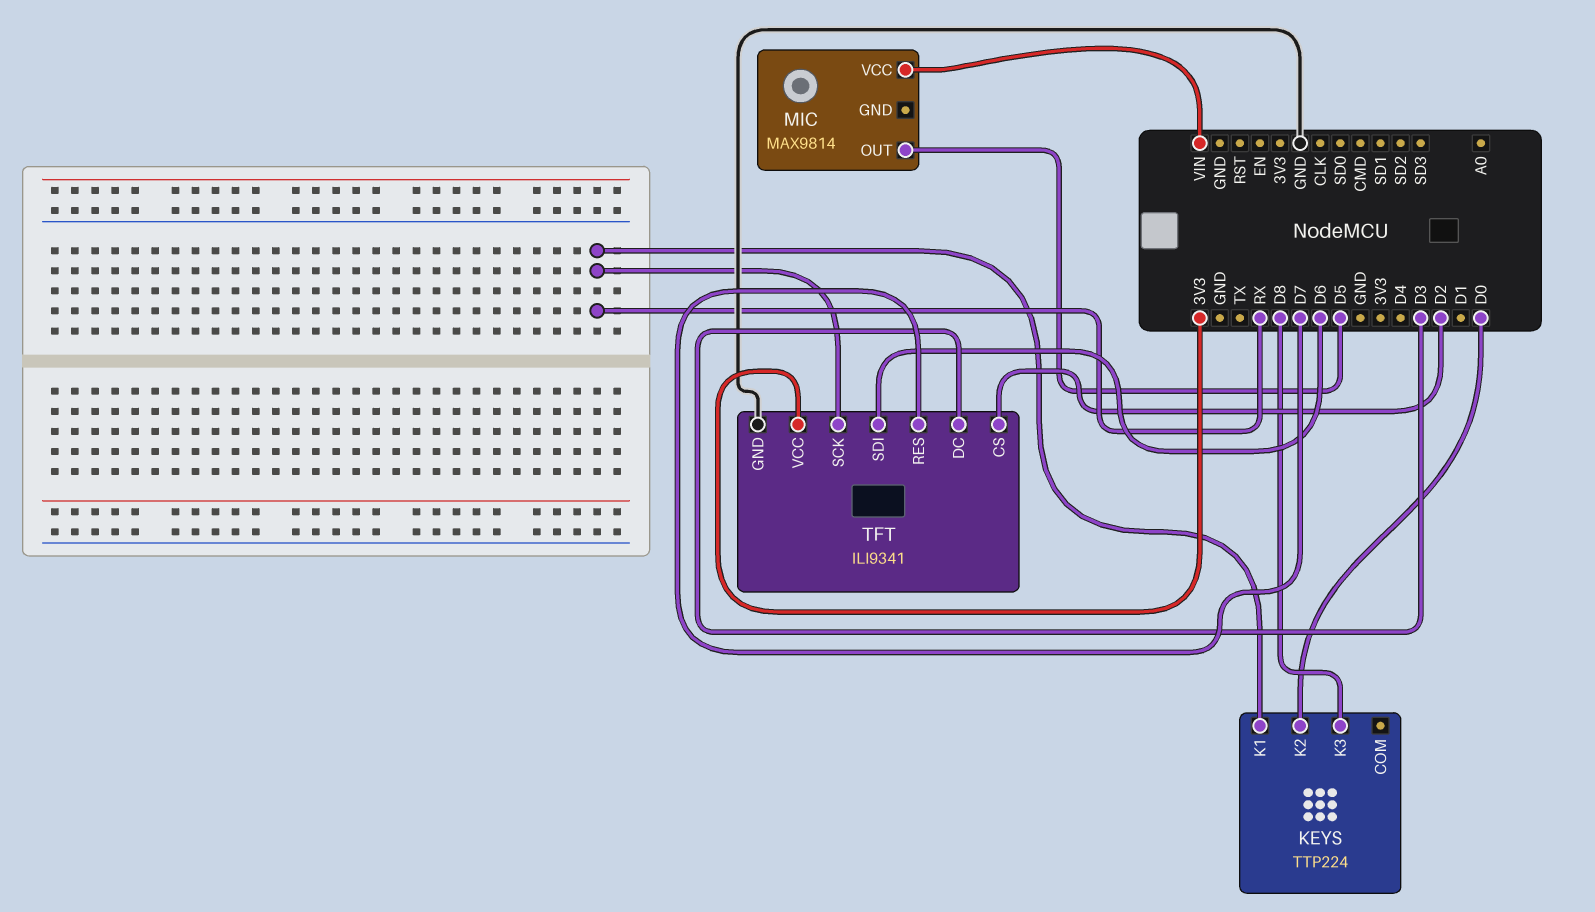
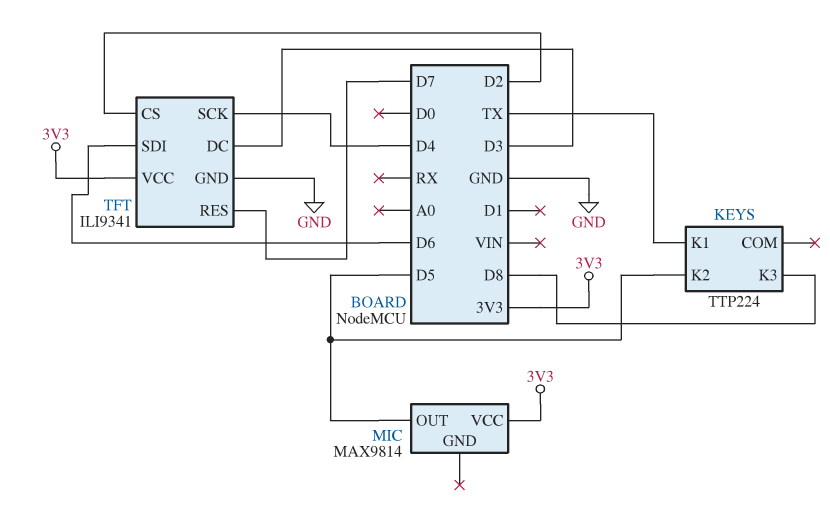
KEYS pin K1: RX -> TX
KEYS pin K2: D0 -> D5
MIC pin VCC: VIN -> 3V3
TFT pin SCK: RX -> D4

